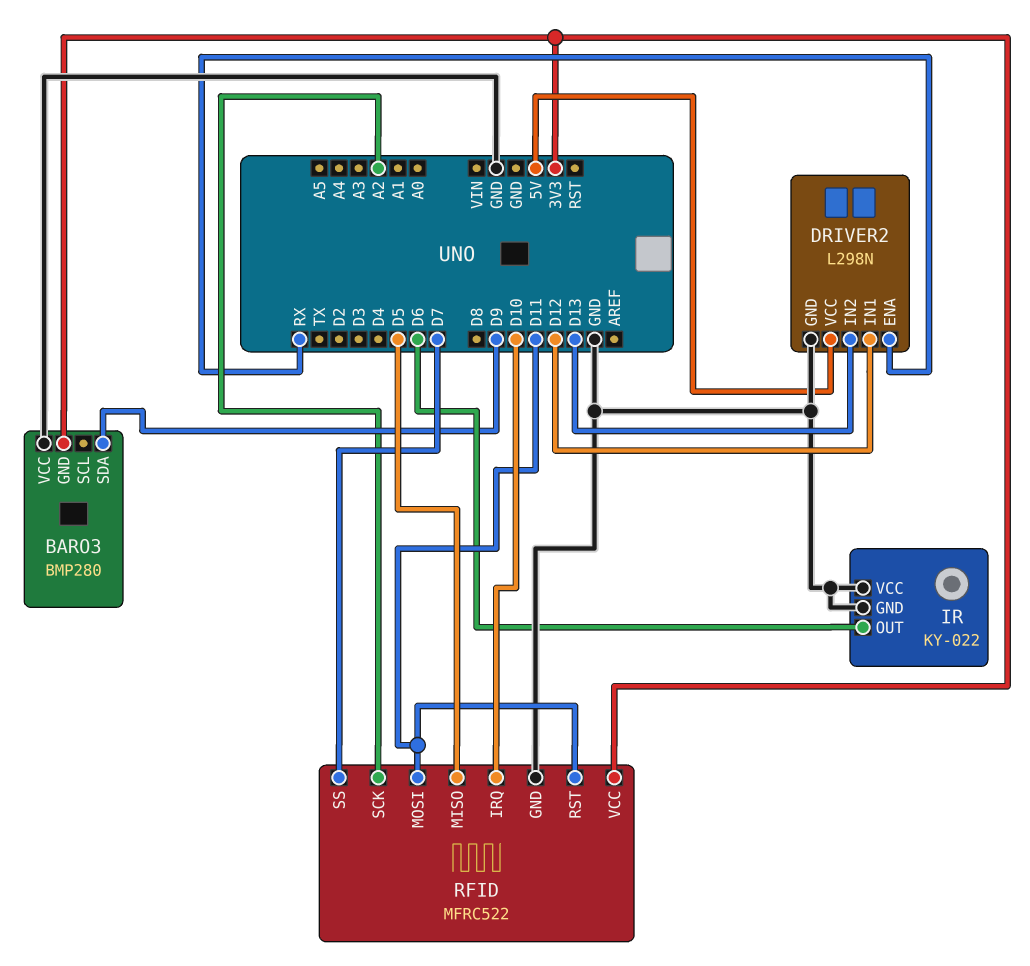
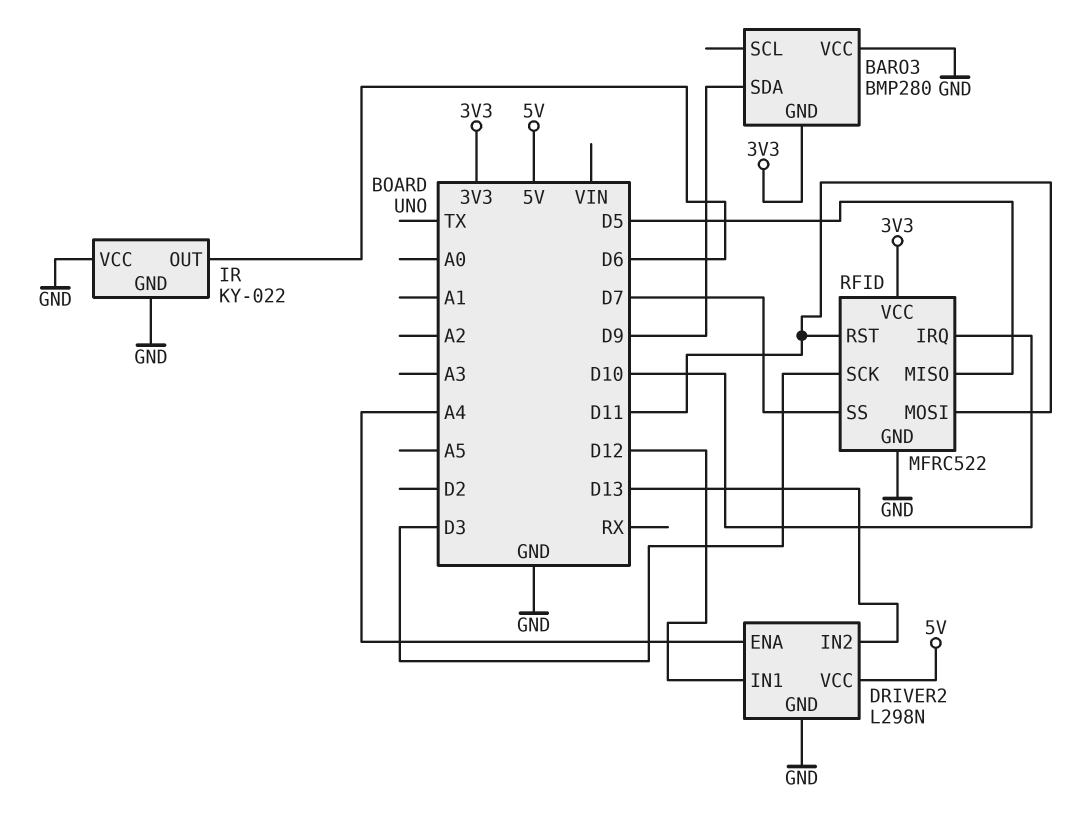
DRIVER2 pin ENA: RX -> A4
RFID pin SCK: A2 -> D3

